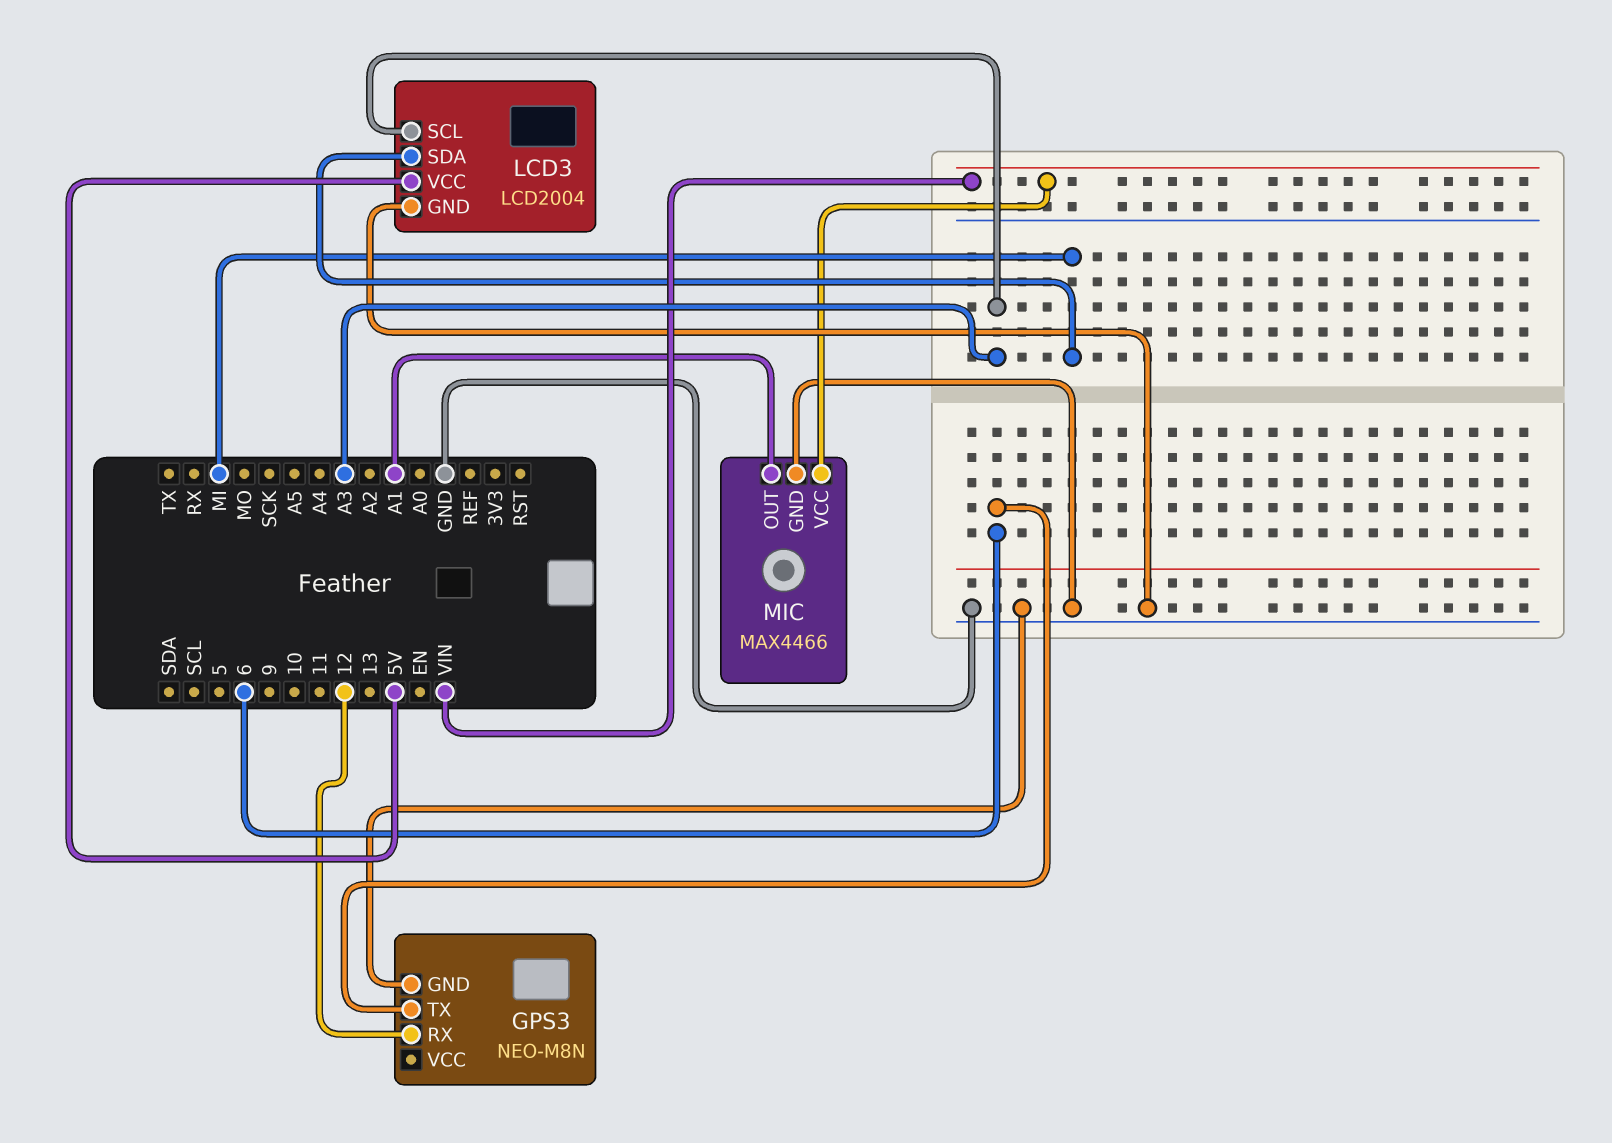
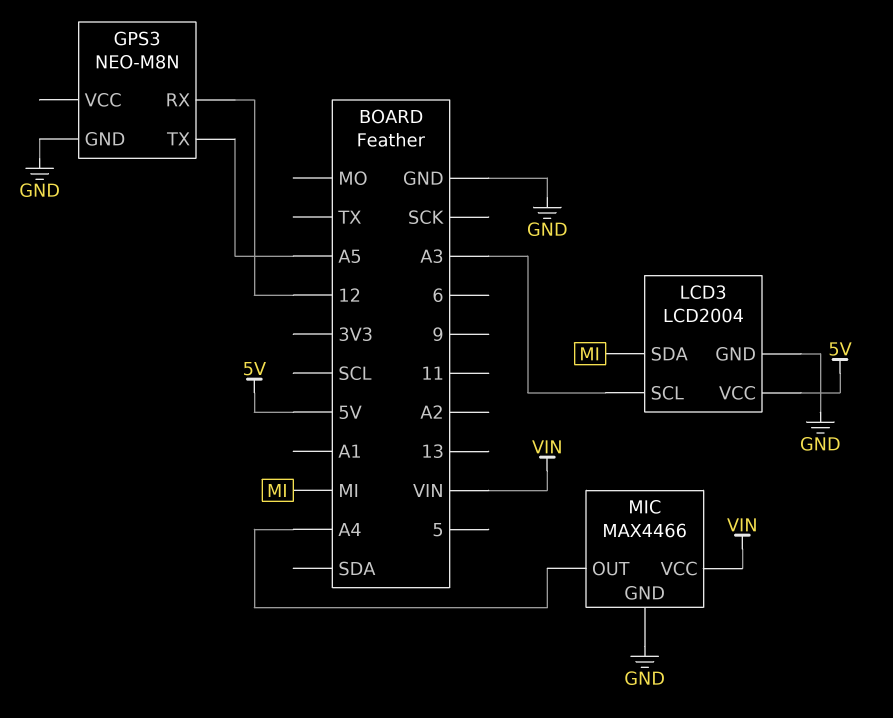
GPS3 pin TX: 6 -> A5
MIC pin OUT: A1 -> A4

